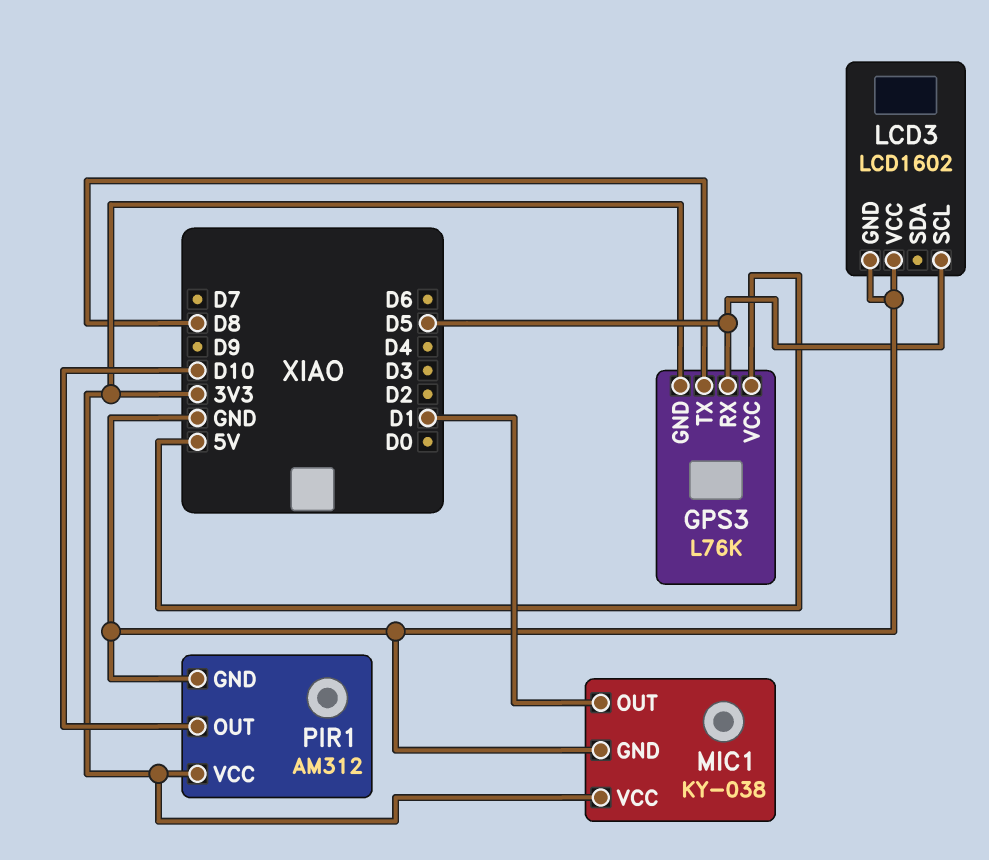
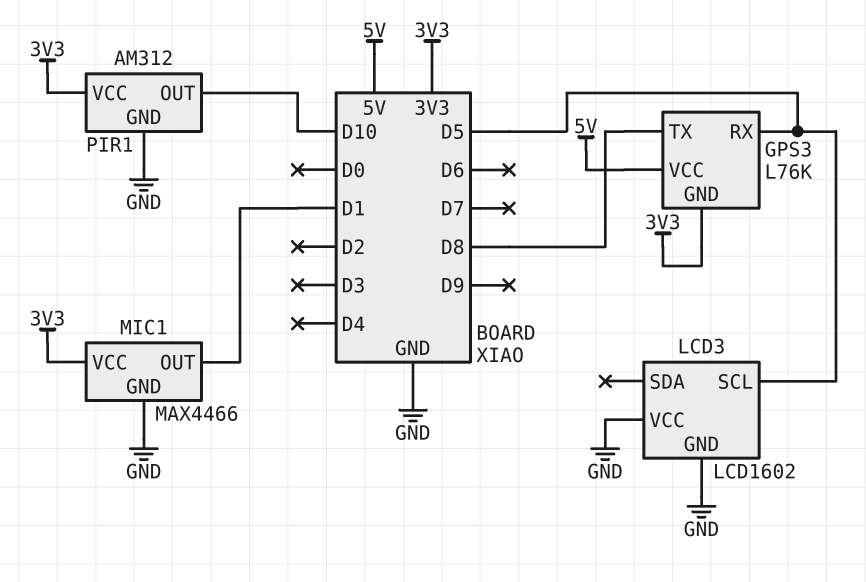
MIC1: KY-038 -> MAX4466

